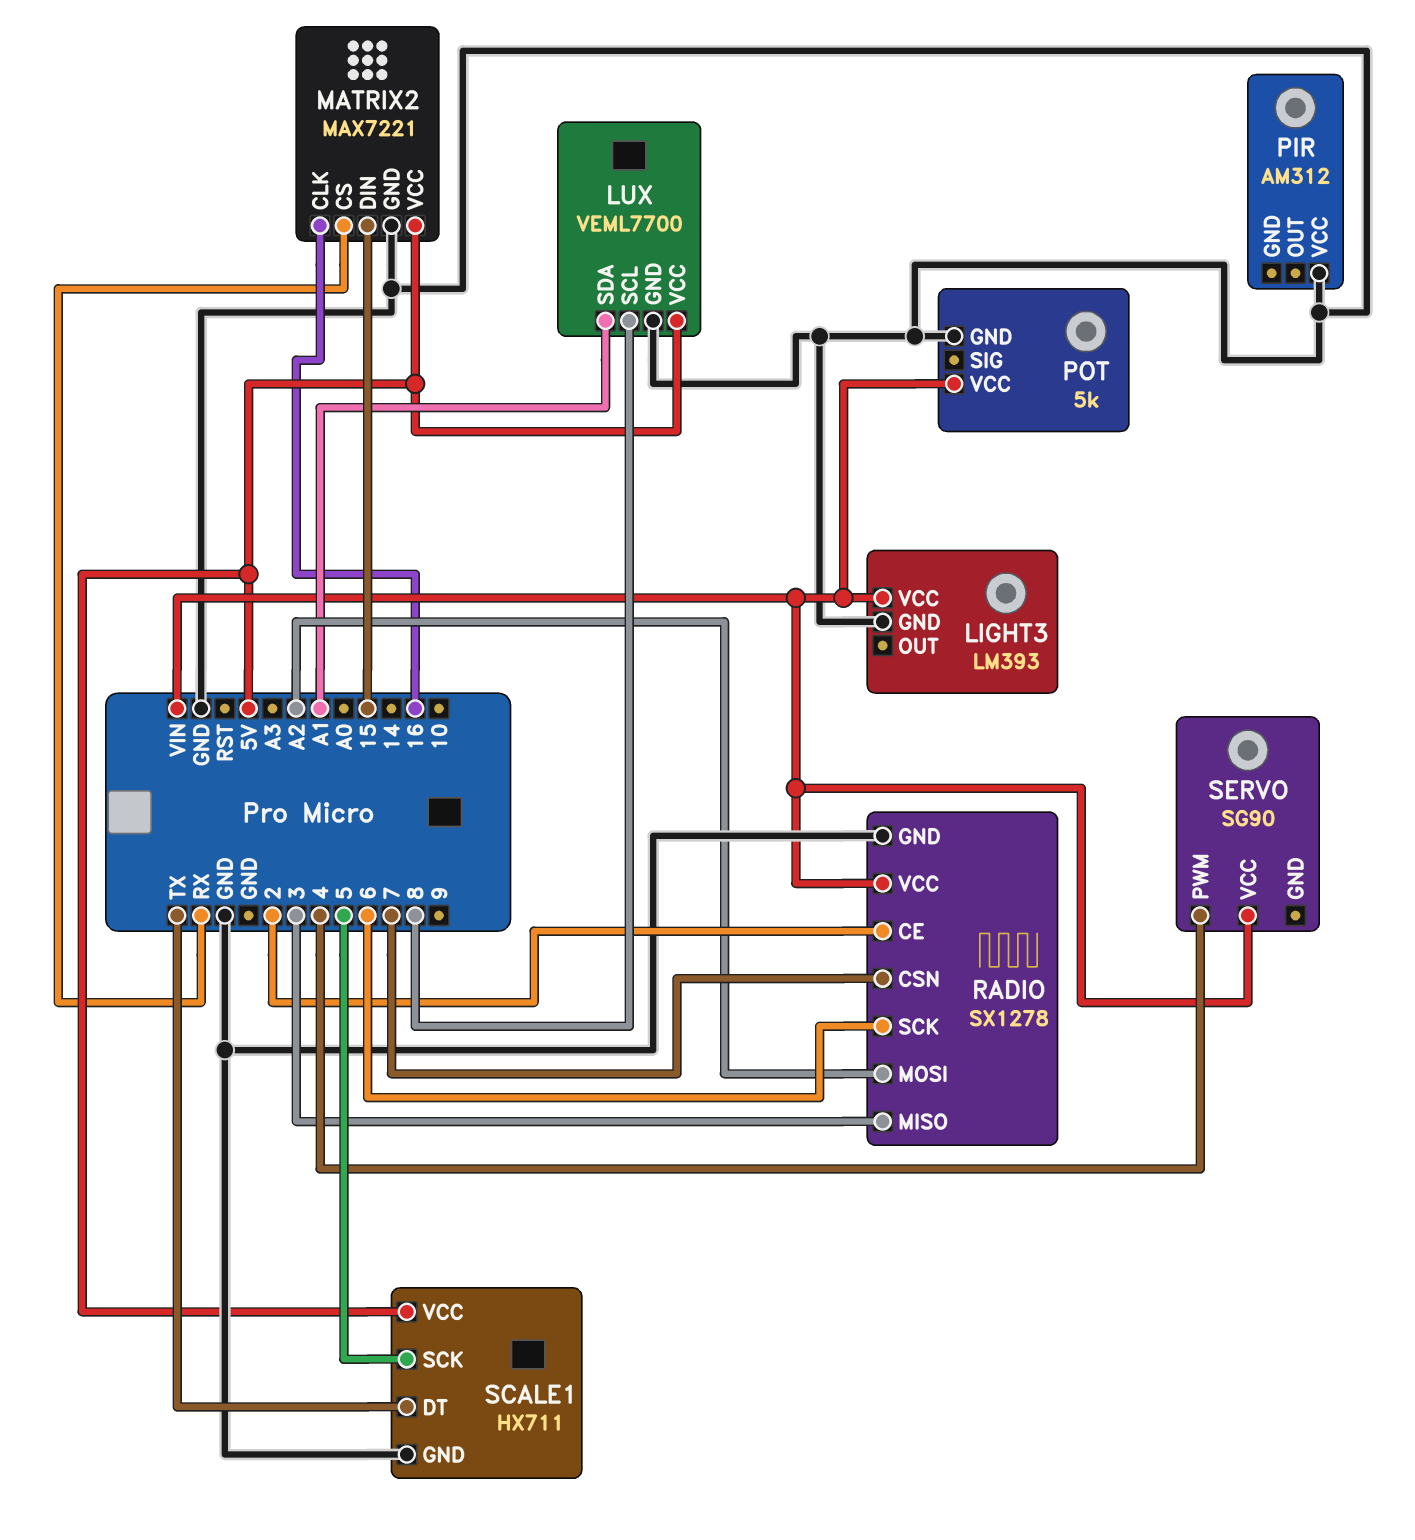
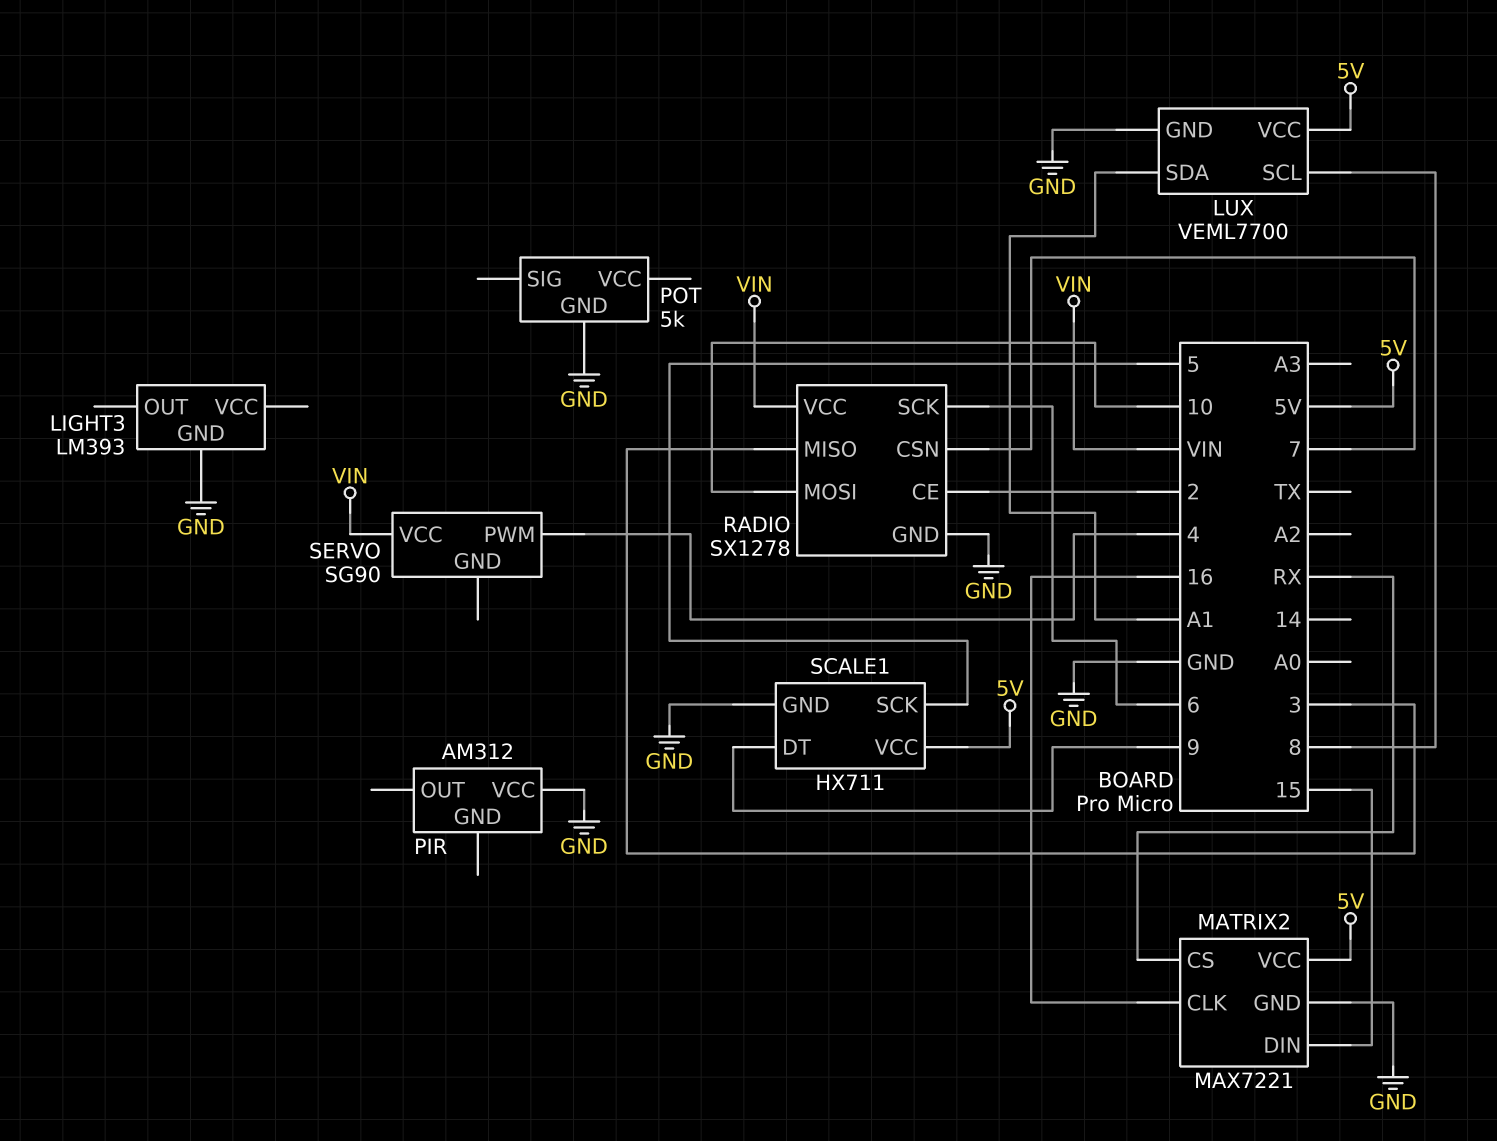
LIGHT3 pin VCC: VIN -> none
POT pin VCC: VIN -> none
RADIO pin MOSI: A2 -> 10
SCALE1 pin DT: TX -> 9

